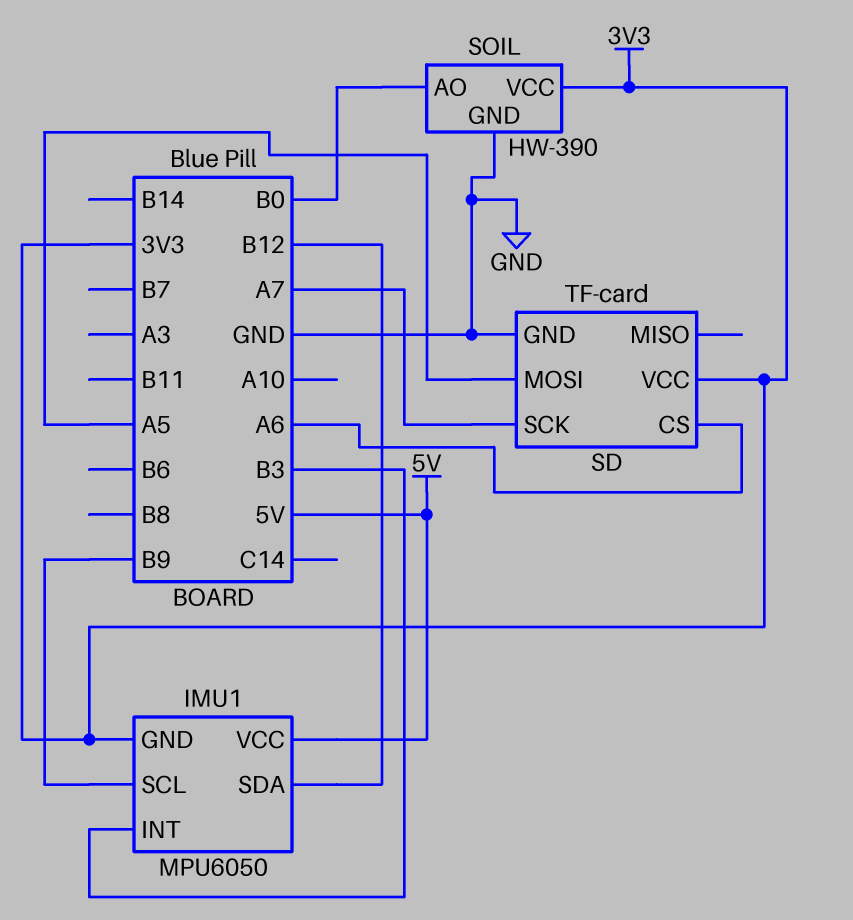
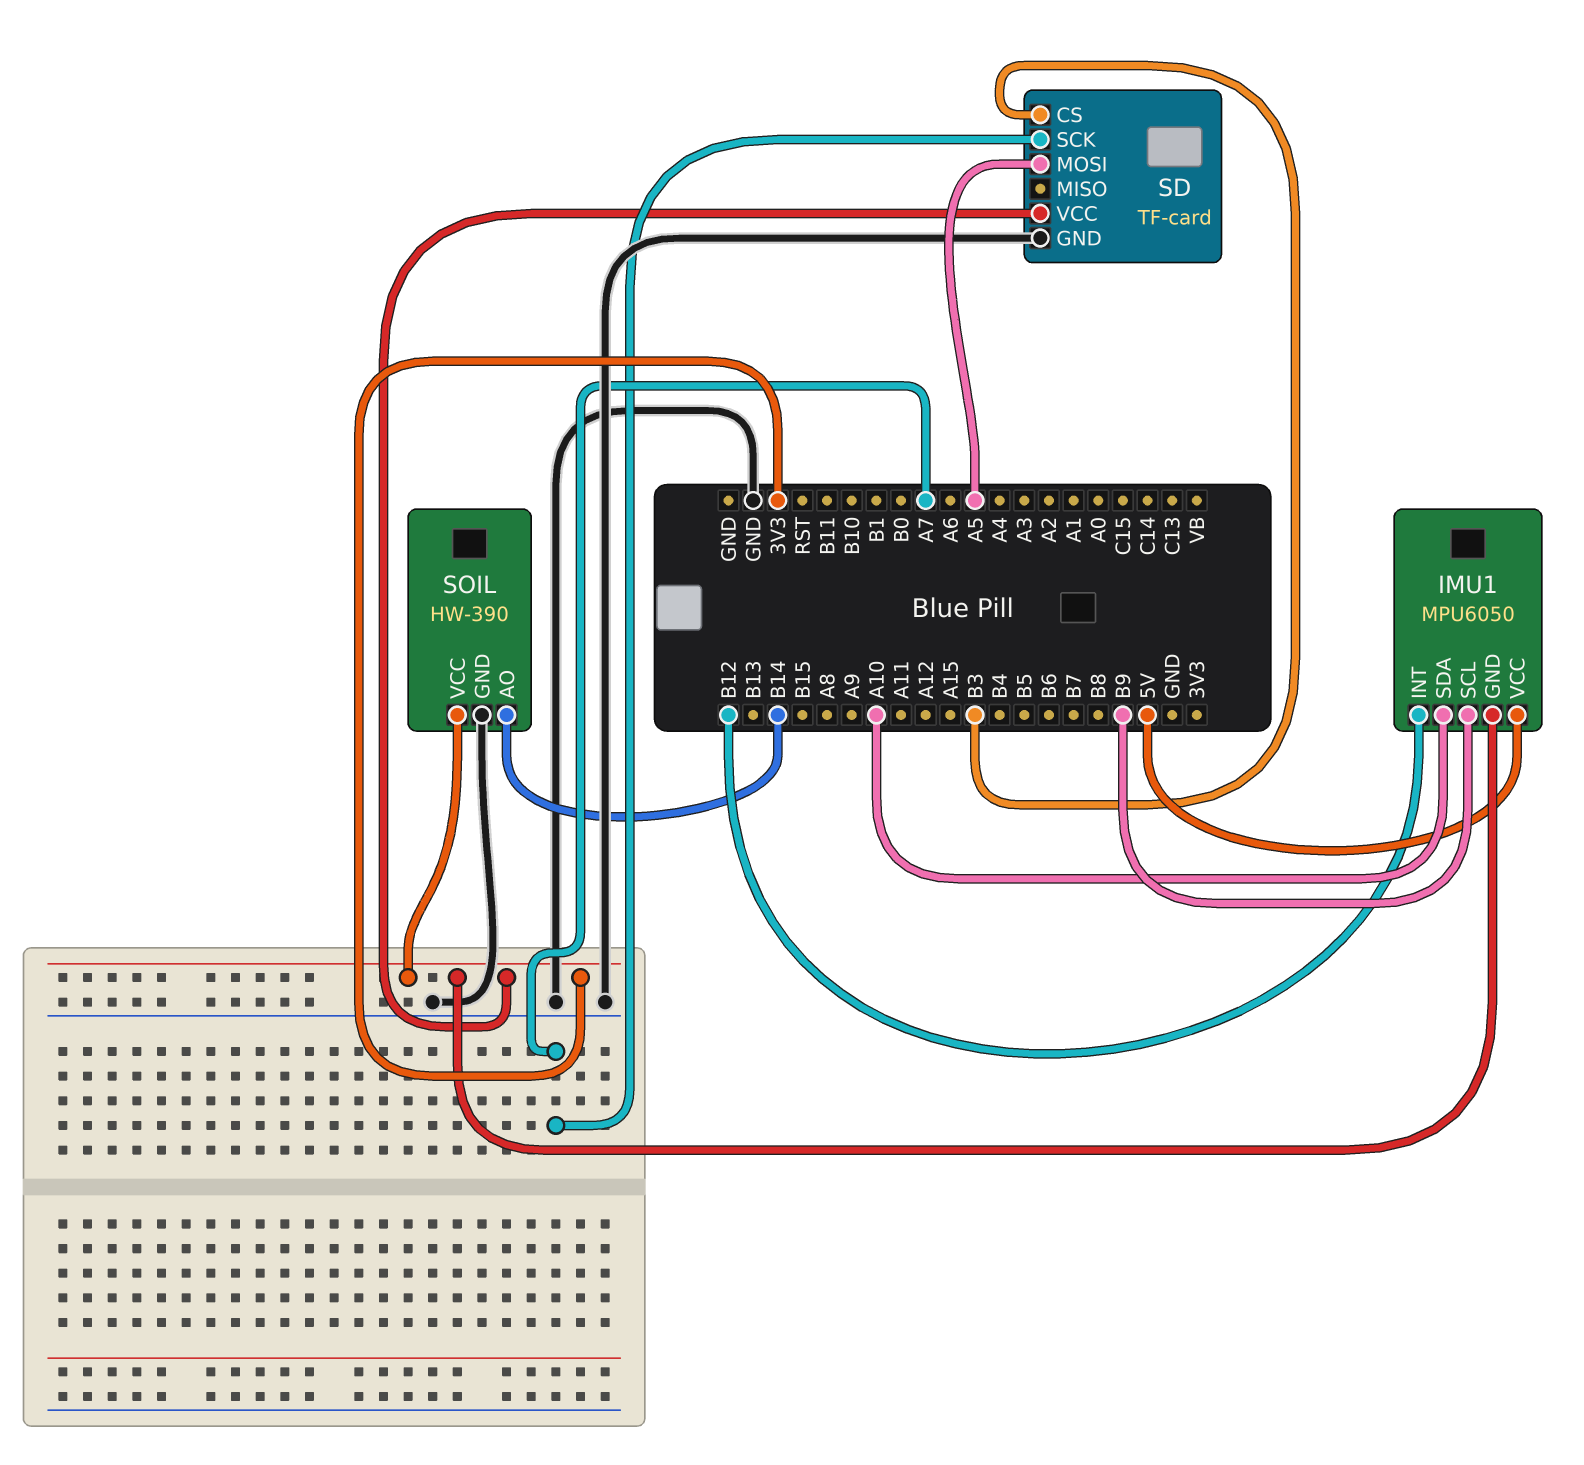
IMU1 pin INT: B3 -> B12
IMU1 pin SDA: B12 -> A10
SD pin CS: A6 -> B3
SOIL pin AO: B0 -> B14

